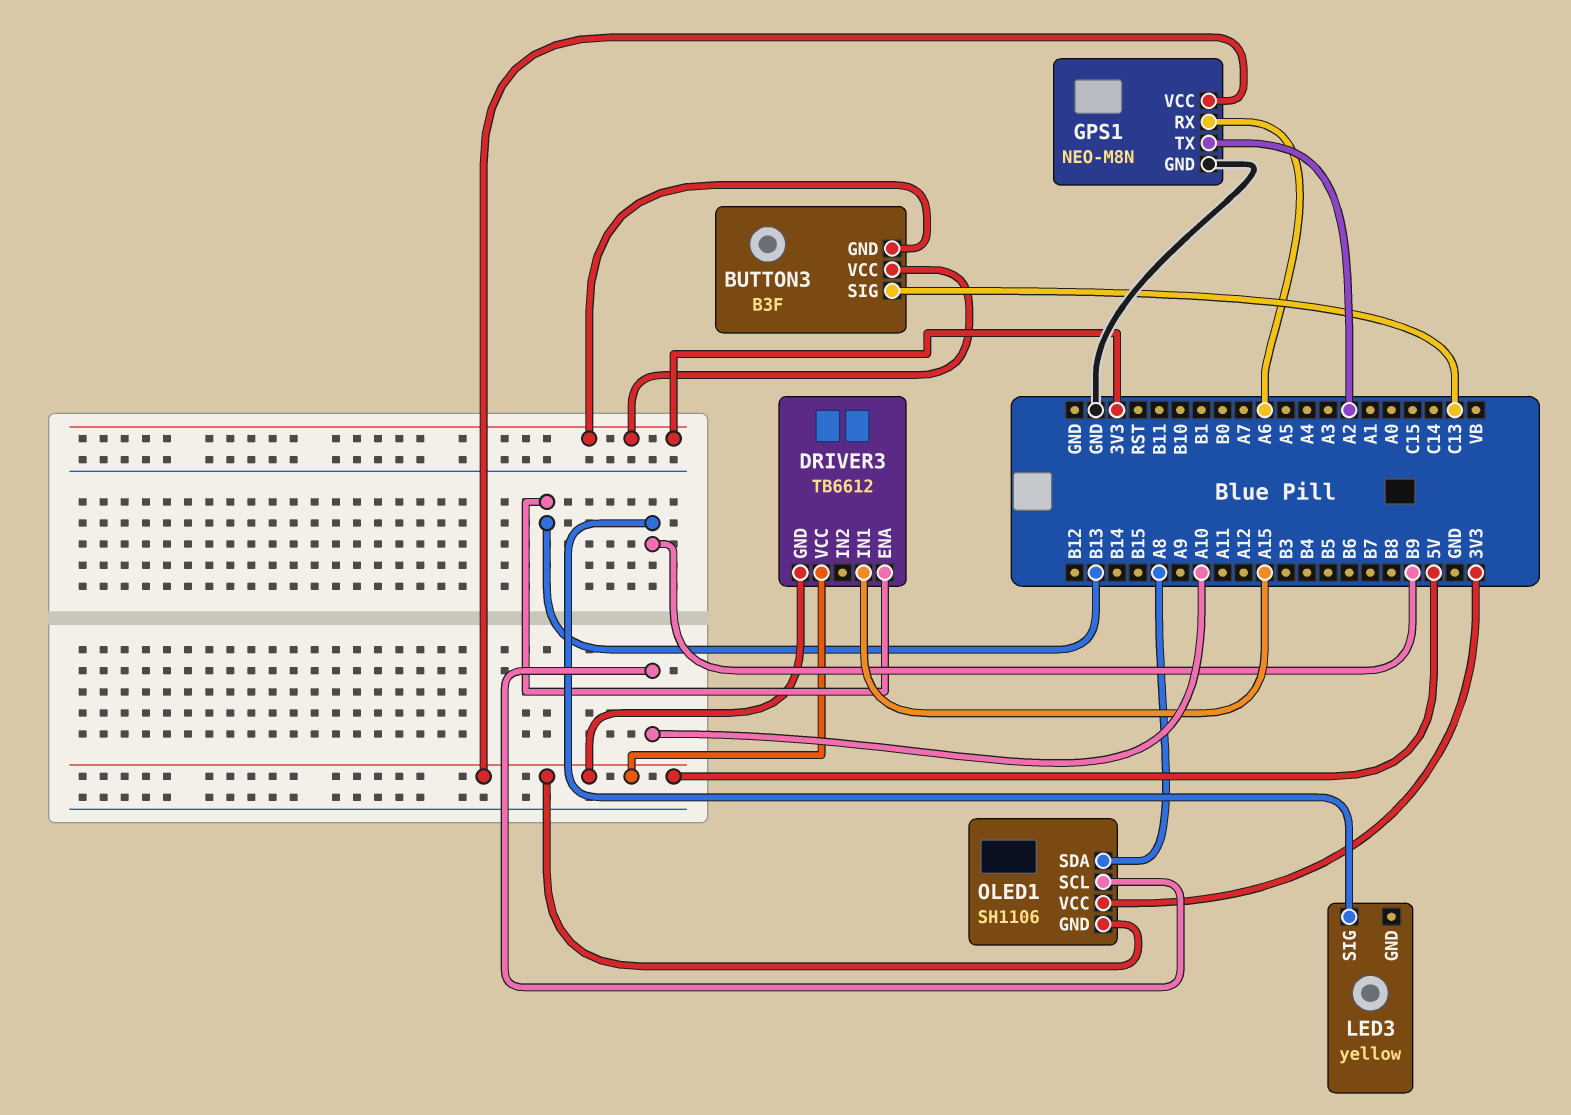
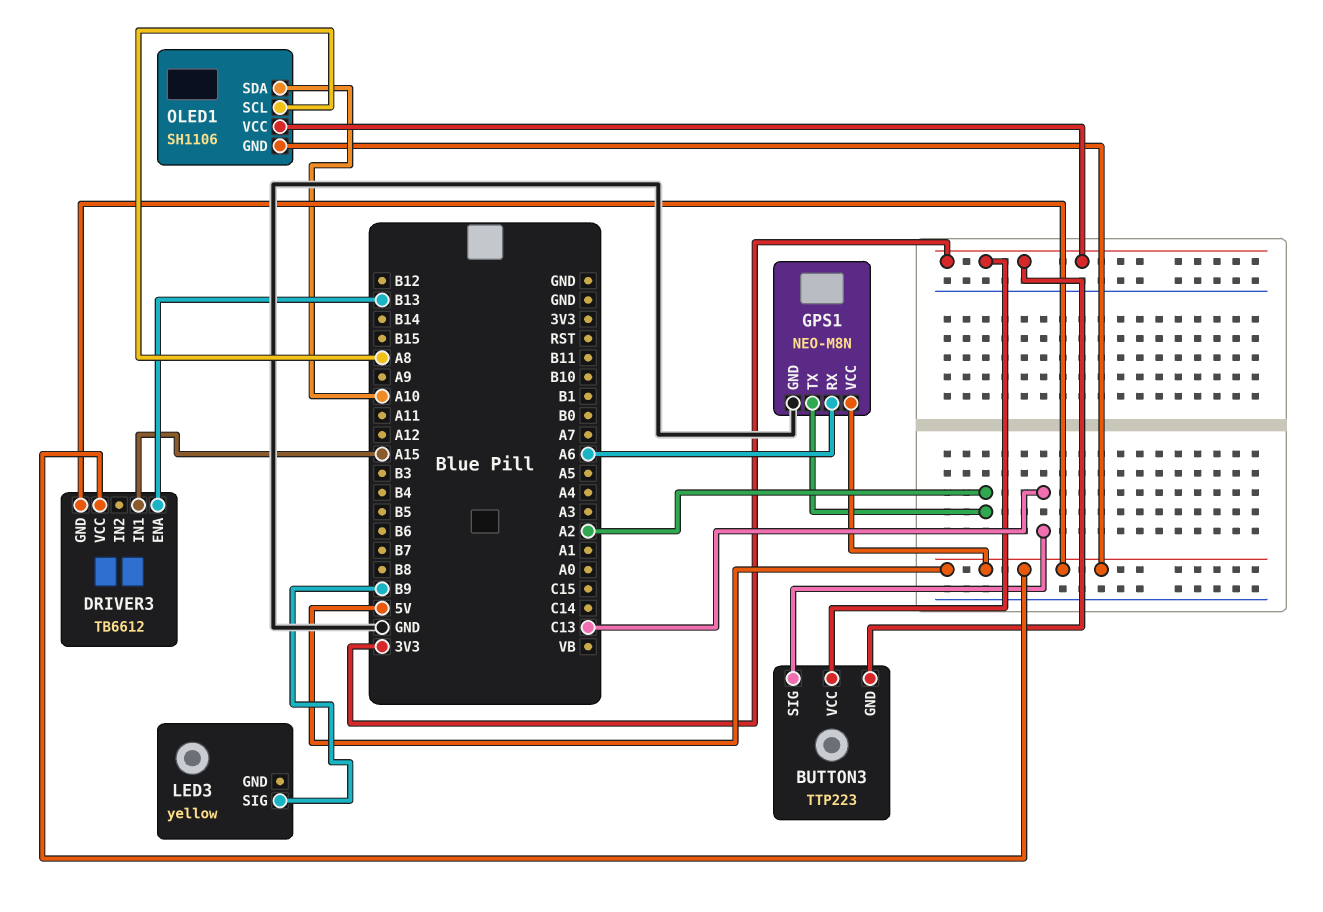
BUTTON3: B3F -> TTP223
OLED1 pin SCL: A10 -> A8
OLED1 pin SDA: A8 -> A10

